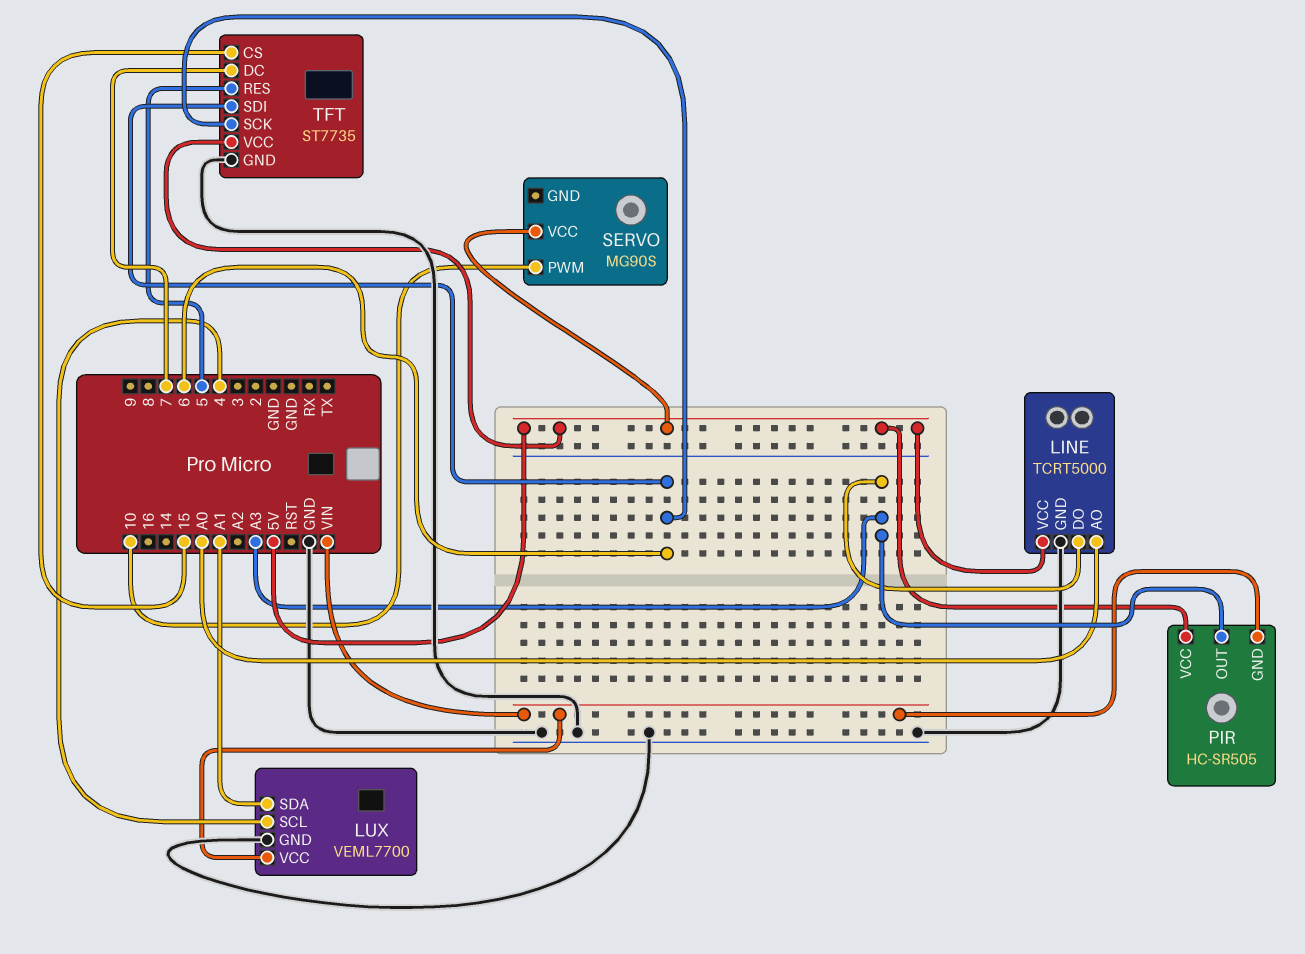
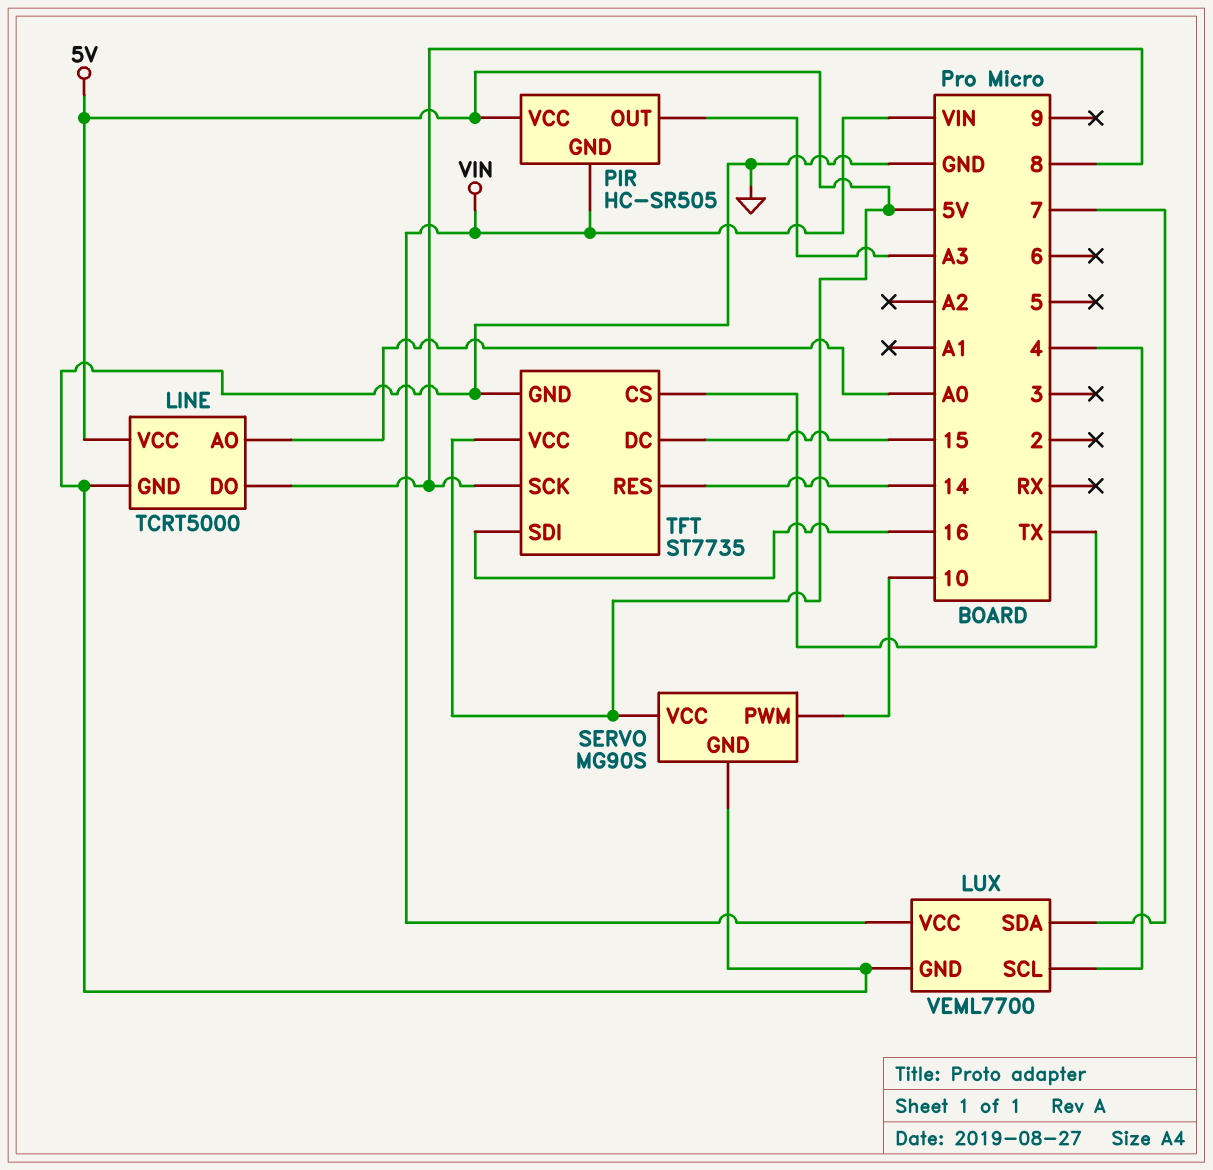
LINE pin DO: A3 -> 8
LUX pin SDA: A1 -> 7
SERVO pin GND: none -> GND
TFT pin CS: 15 -> TX
TFT pin DC: 7 -> 15
TFT pin RES: 5 -> 14
TFT pin SCK: 6 -> 8
TFT pin SDI: 6 -> 16

